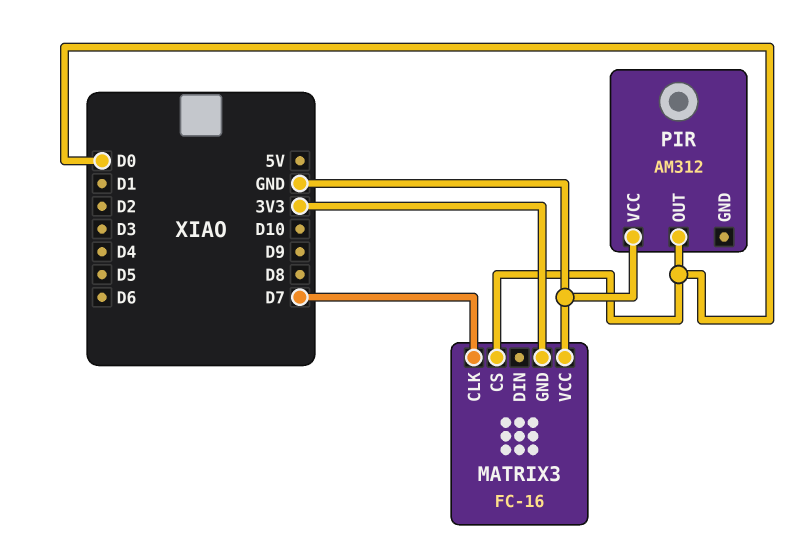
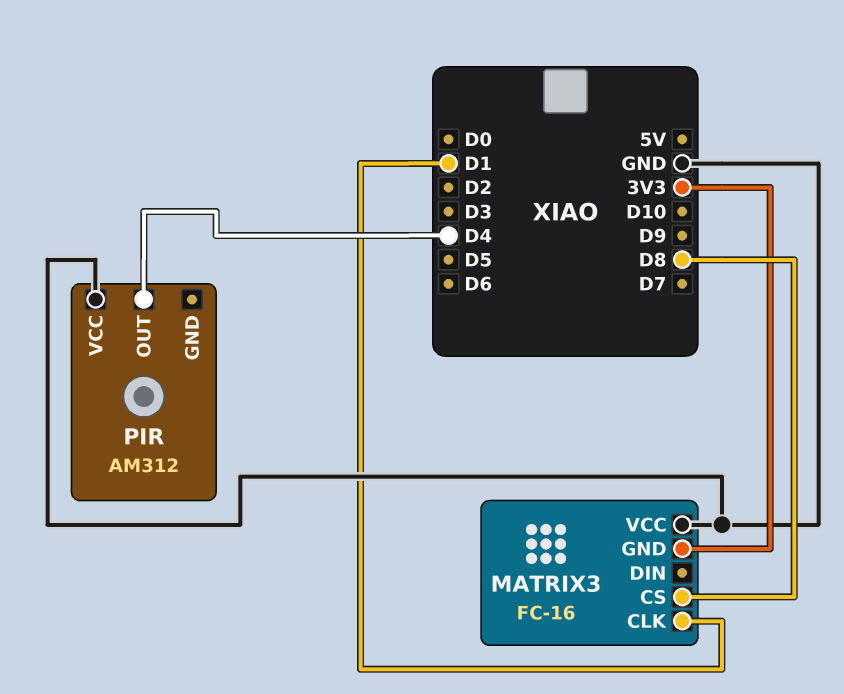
MATRIX3 pin CLK: D7 -> D1
MATRIX3 pin CS: D0 -> D8
PIR pin OUT: D0 -> D4

